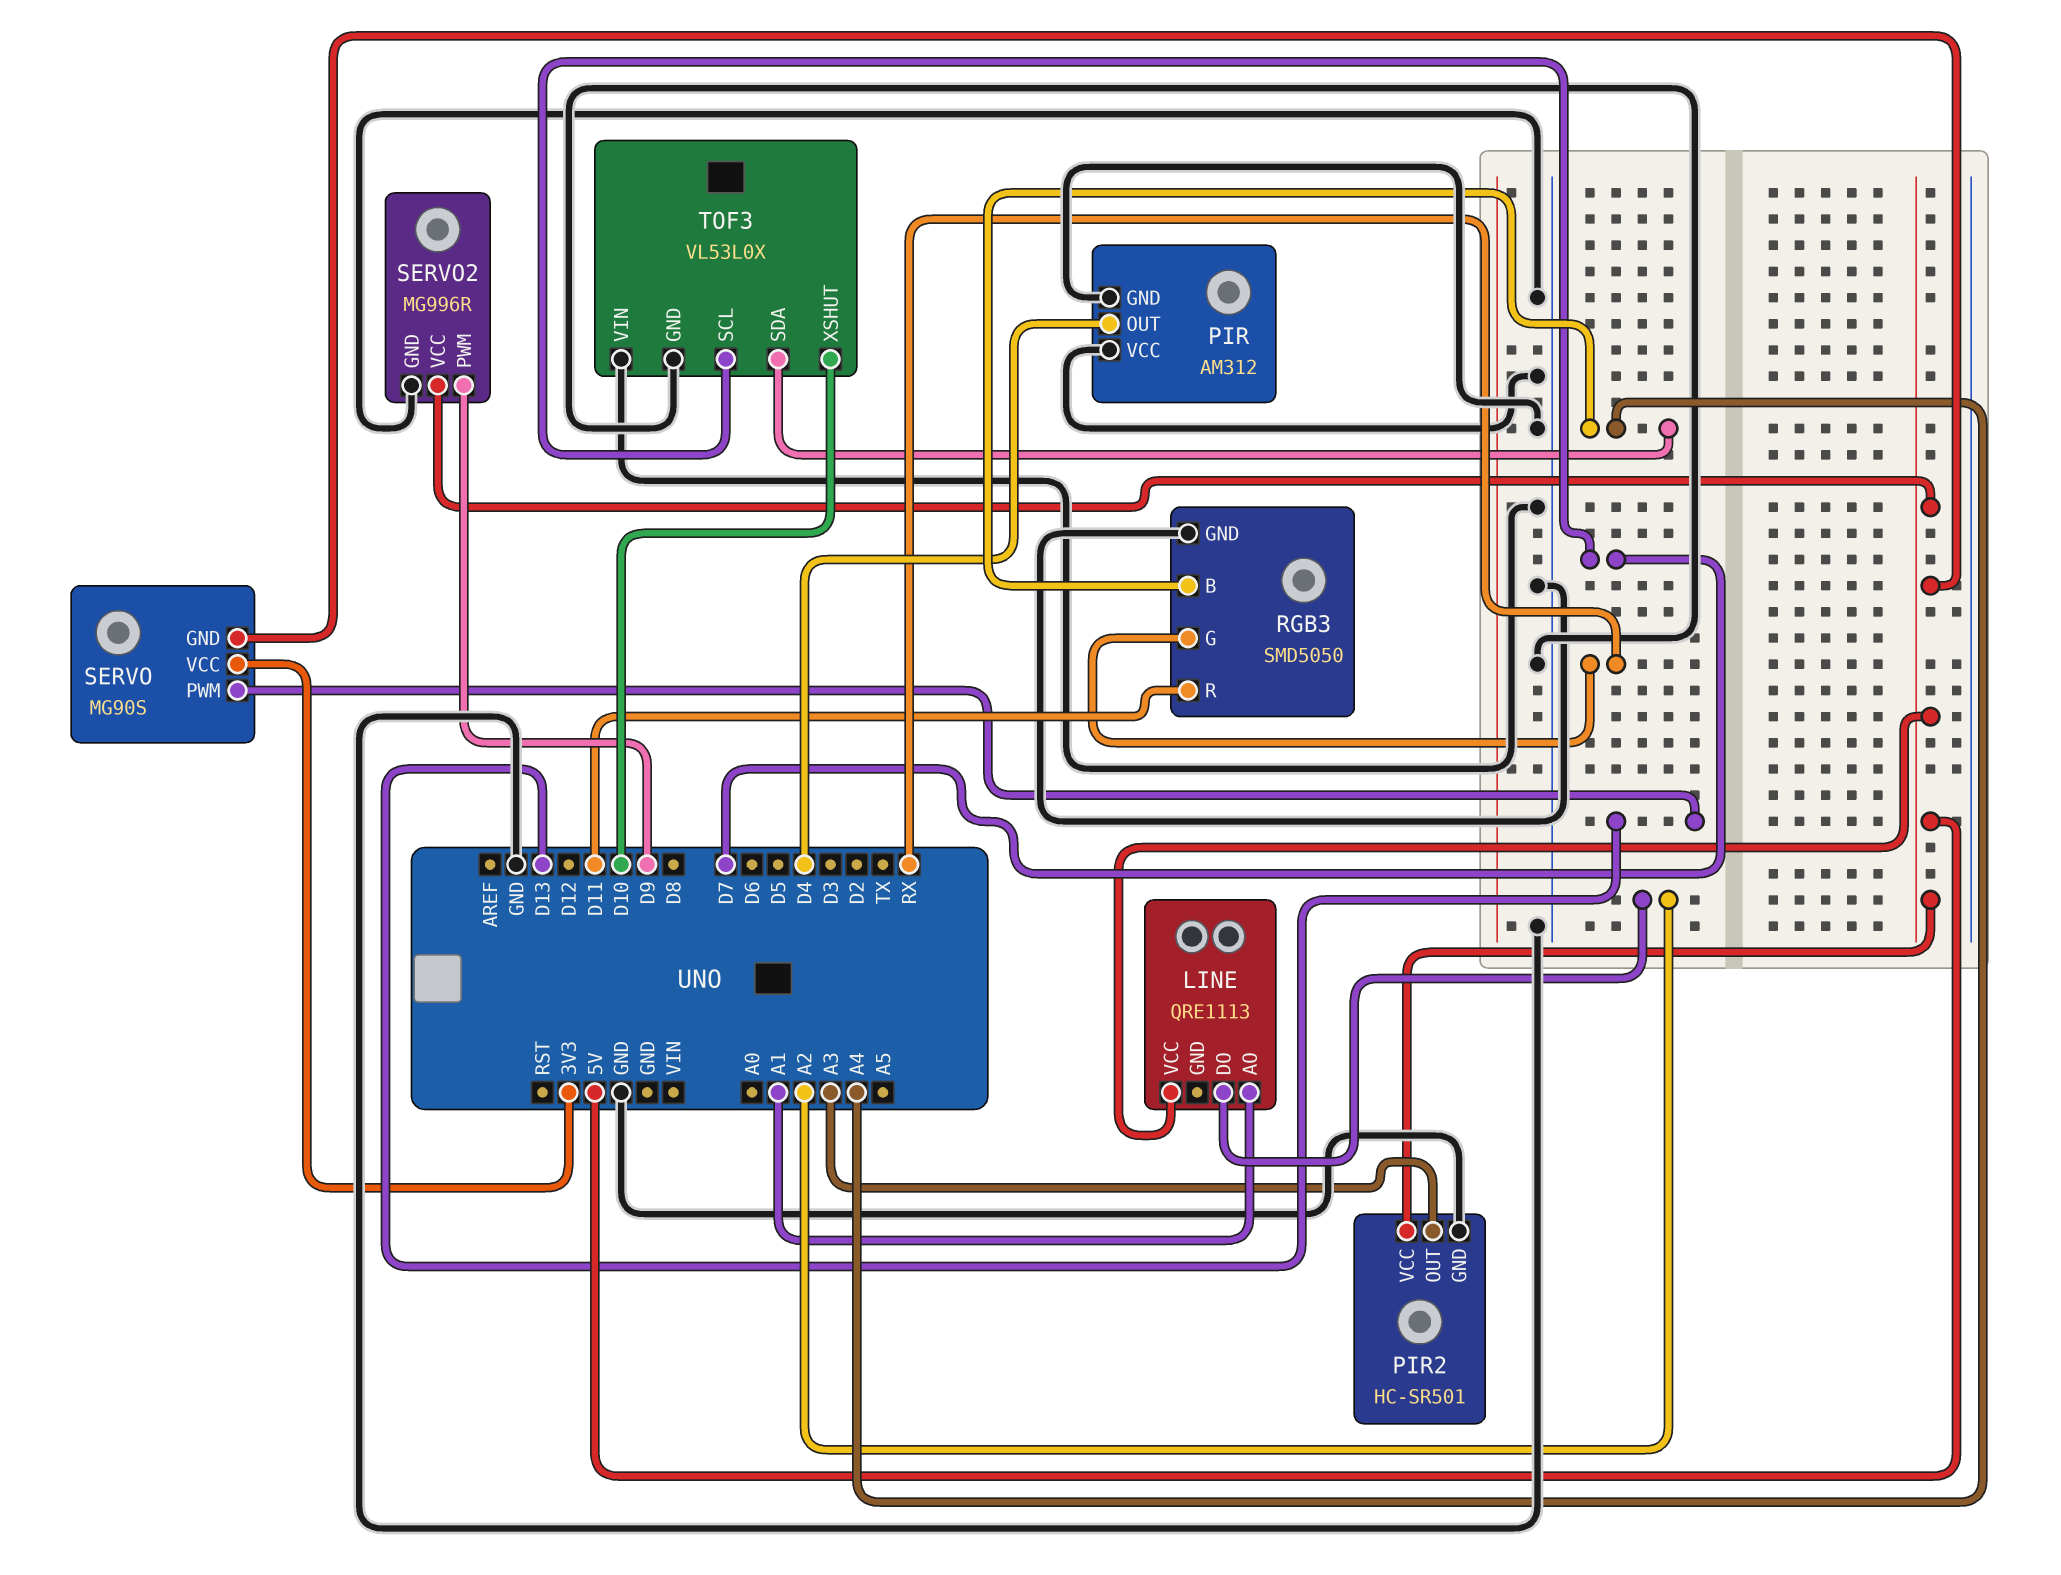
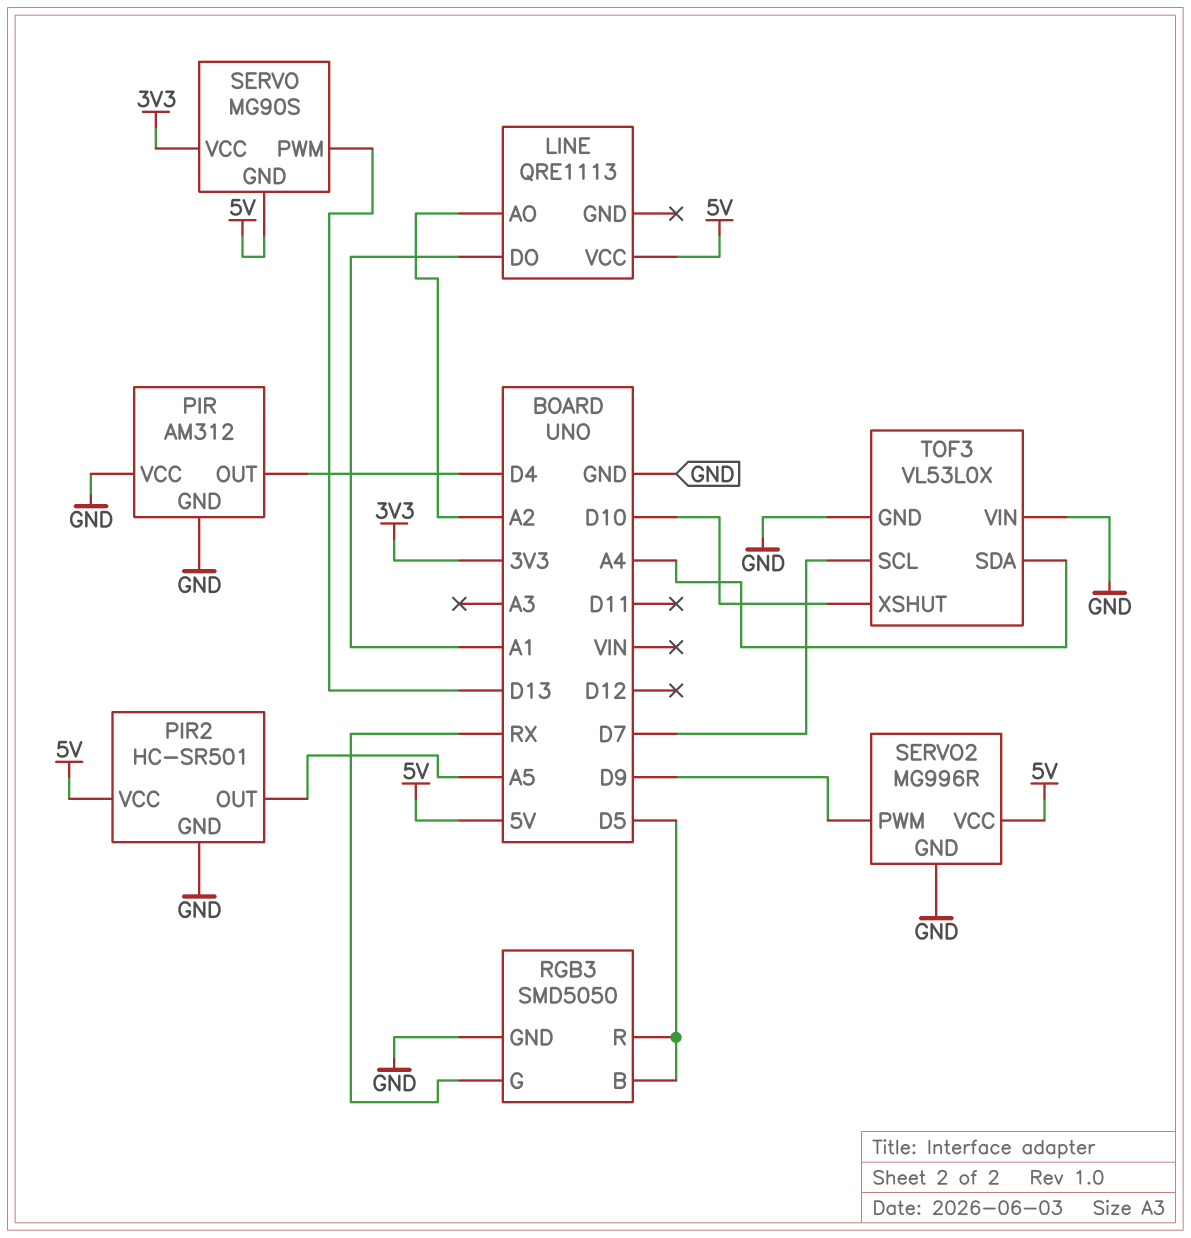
LINE pin AO: A1 -> A2
LINE pin DO: A2 -> A1
PIR2 pin OUT: A3 -> A5
RGB3 pin B: A4 -> D5
RGB3 pin R: D11 -> D5

